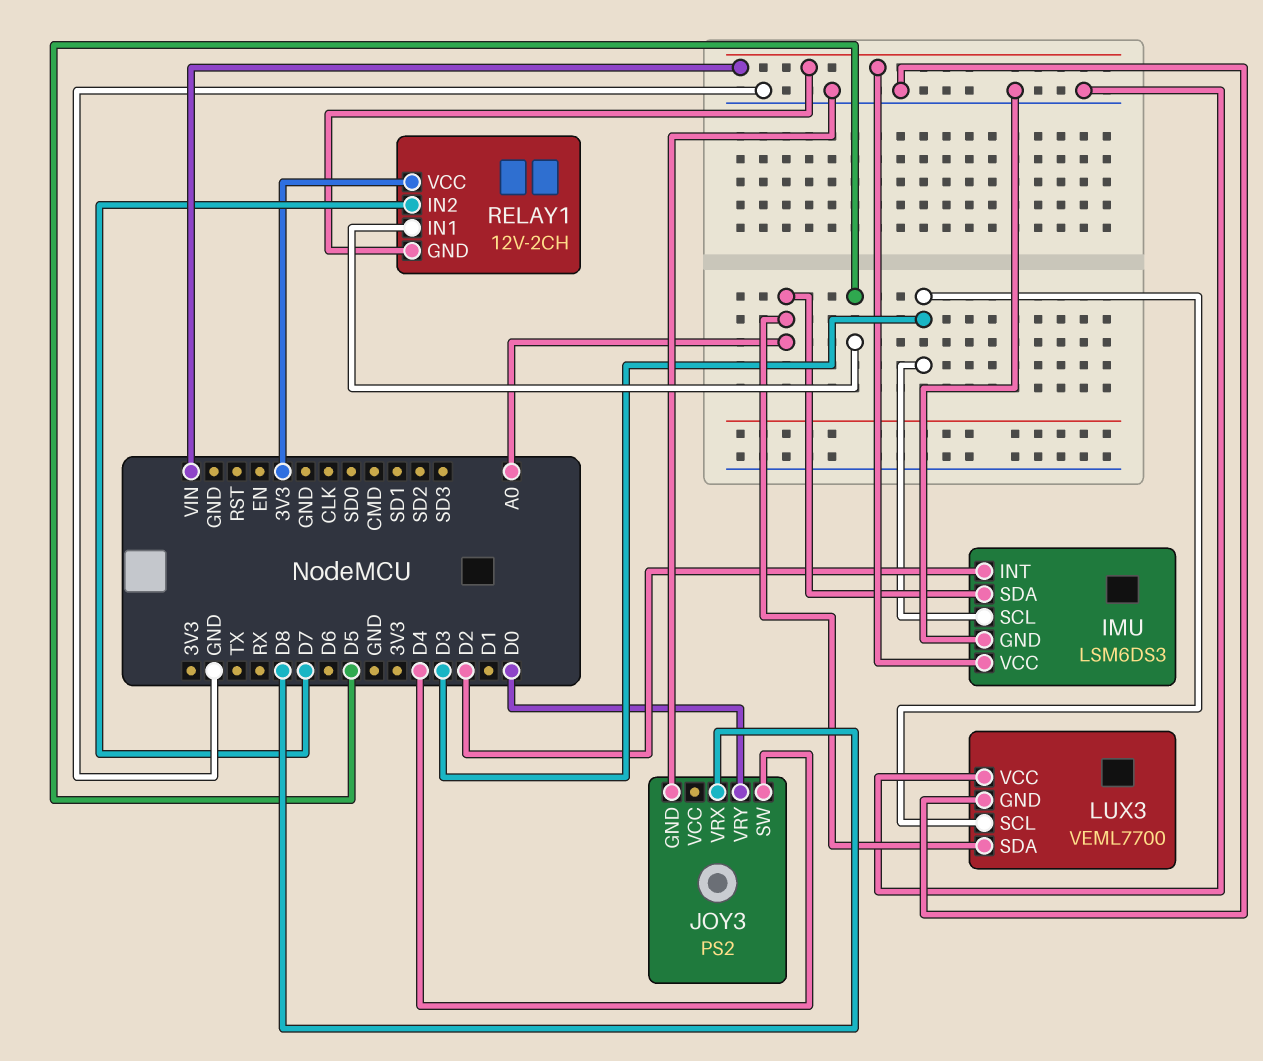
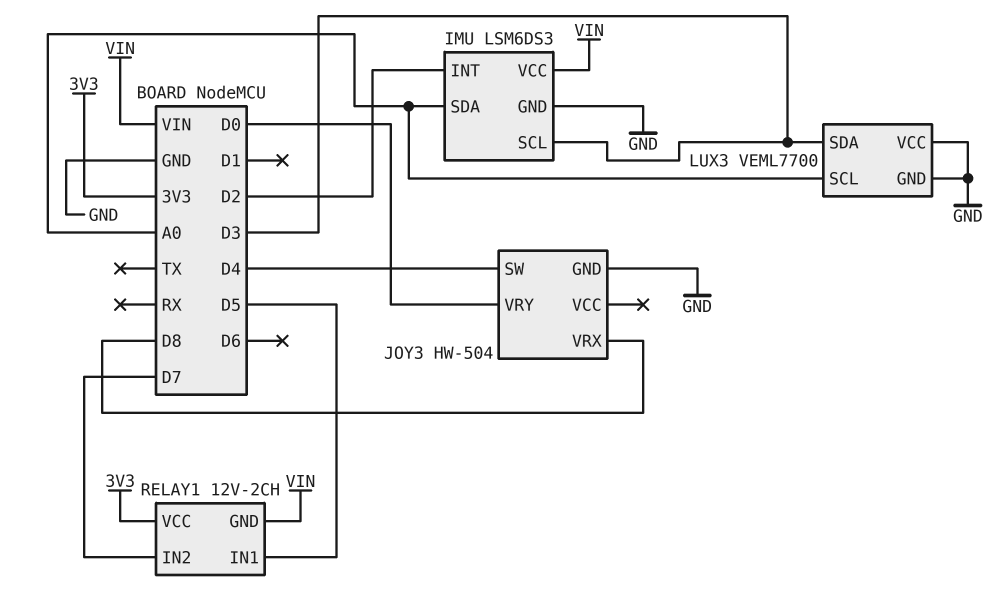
JOY3: PS2 -> HW-504
LUX3 pin SCL: D3 -> A0
LUX3 pin SDA: A0 -> D3

